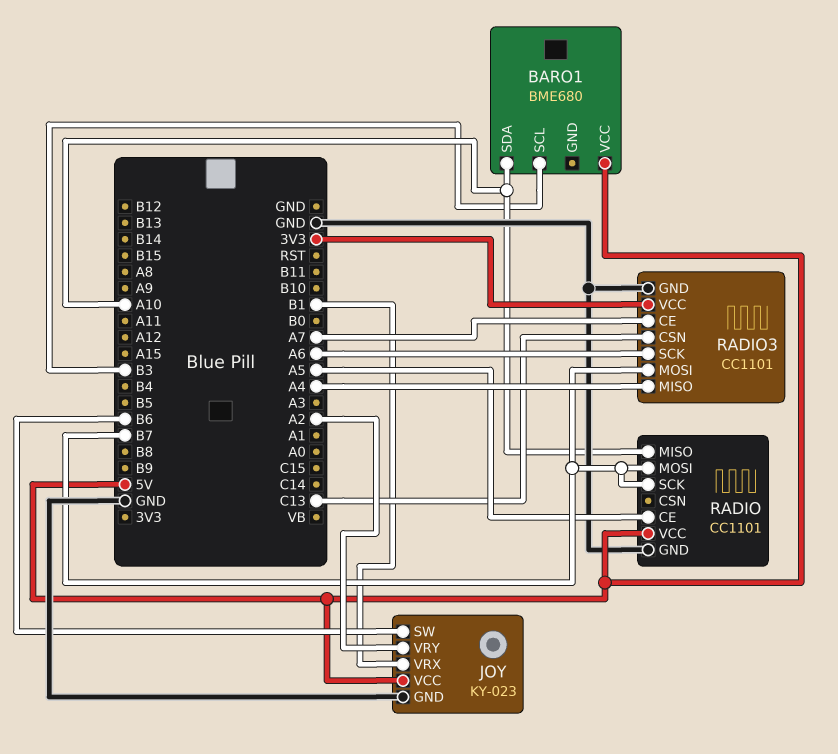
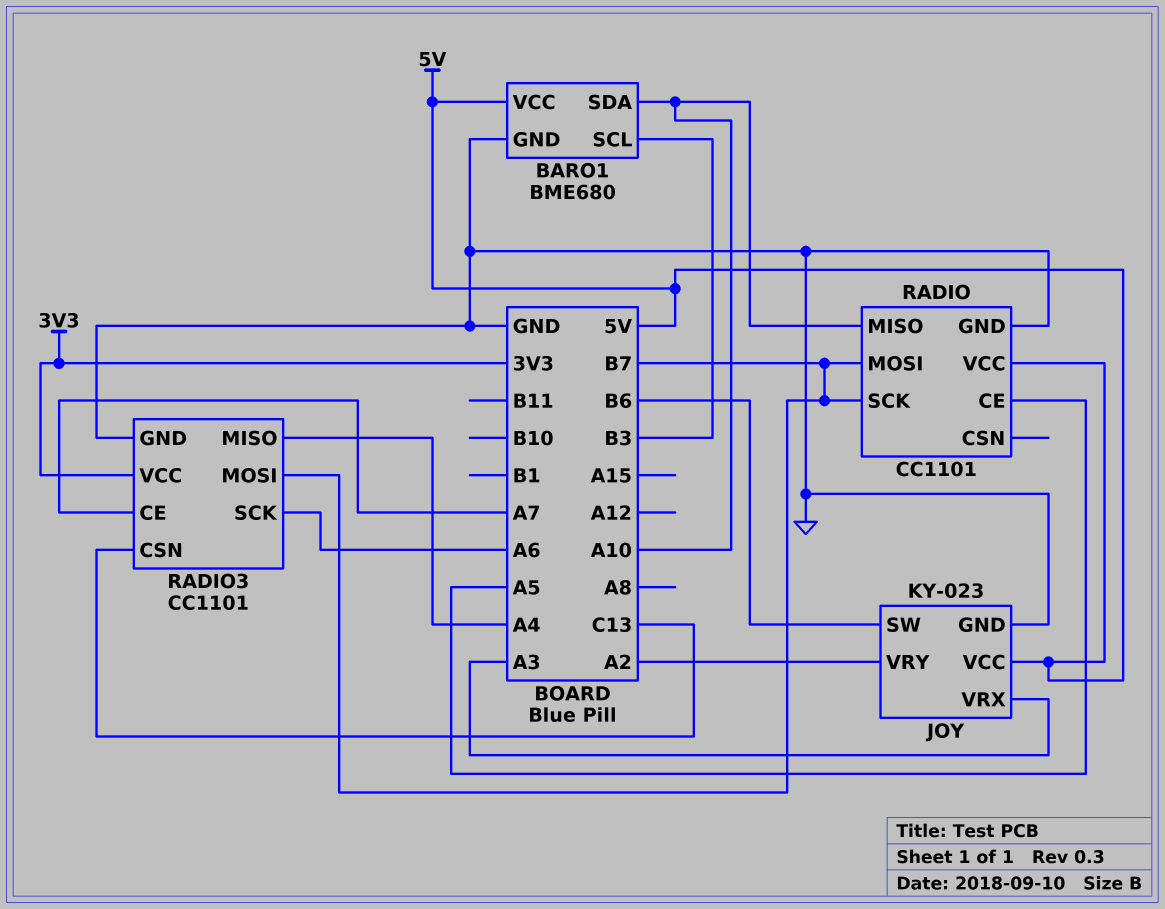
BARO1 pin GND: none -> GND
JOY pin VRX: B1 -> A3

